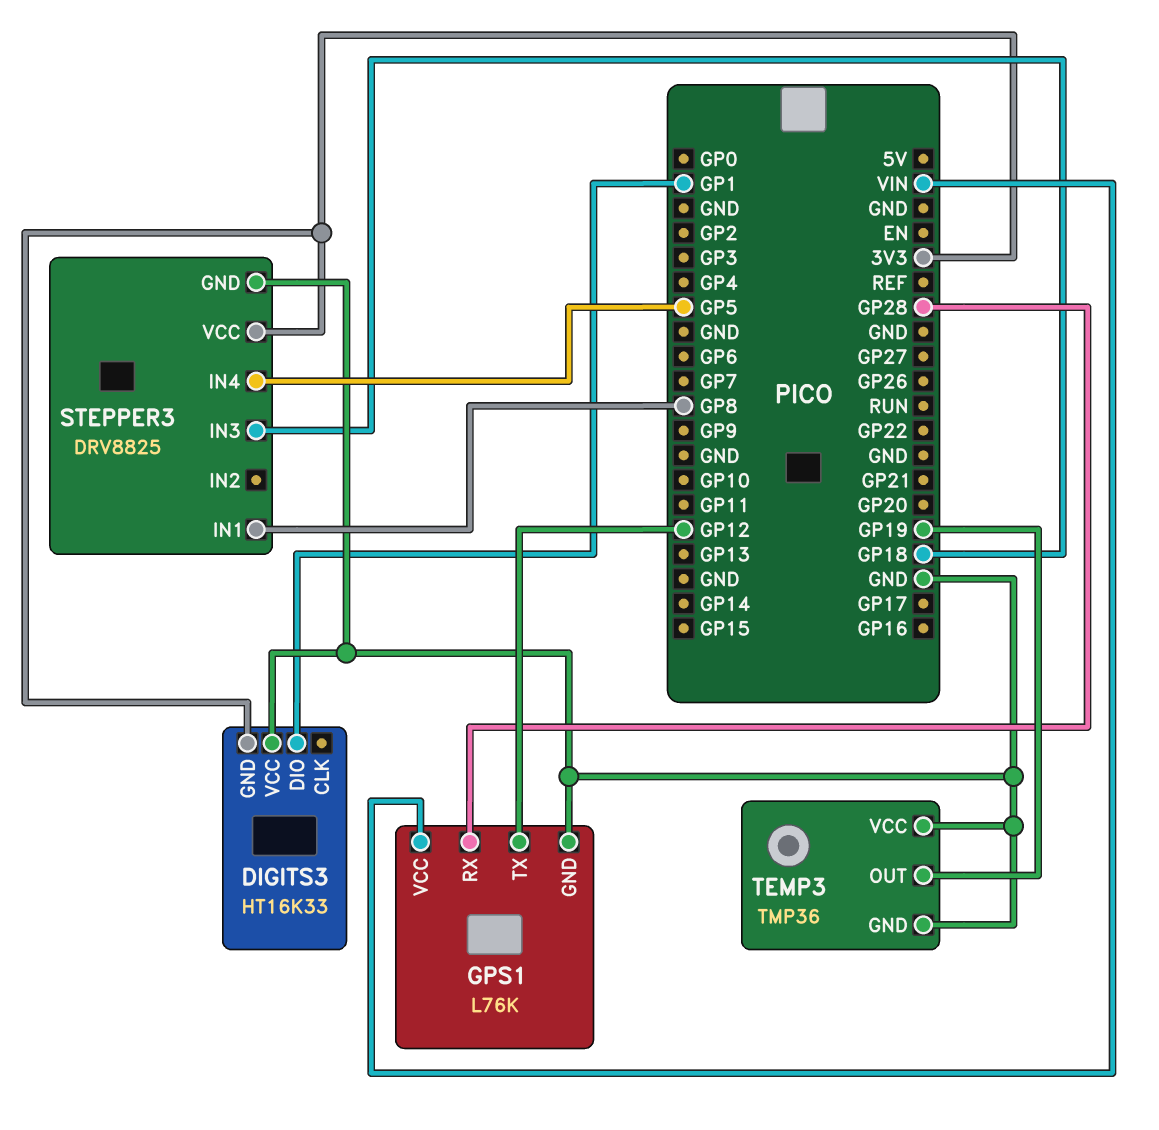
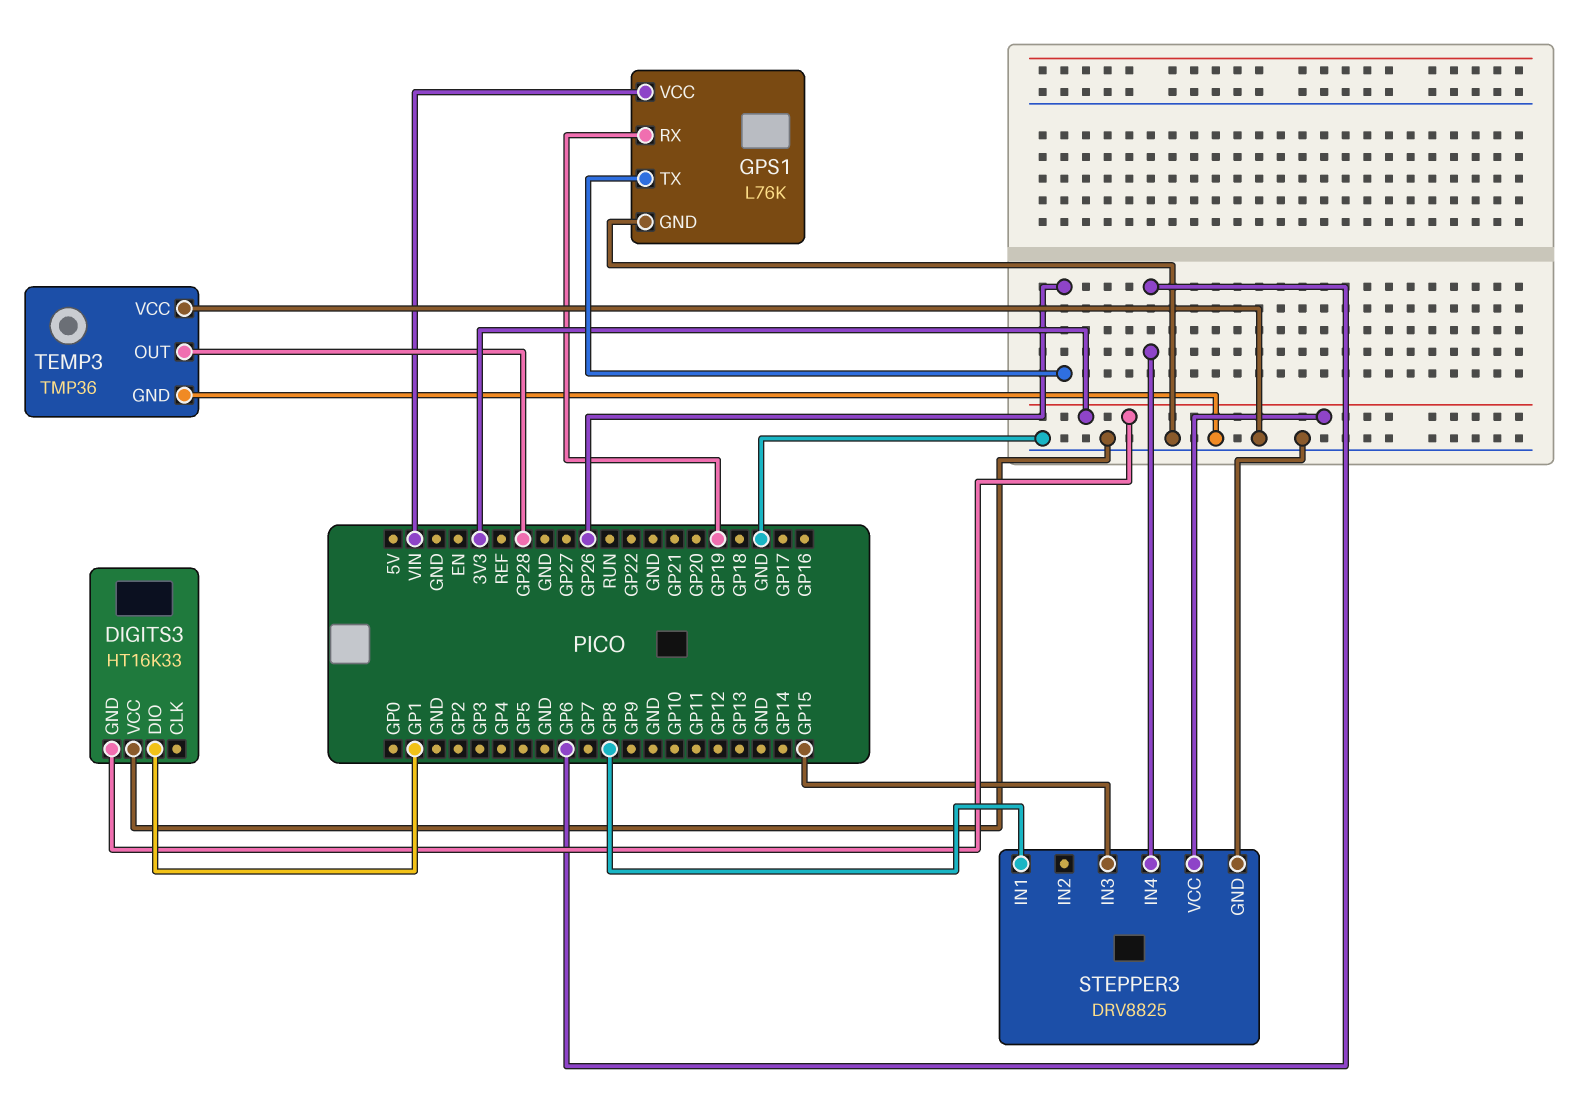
GPS1 pin RX: GP28 -> GP19
GPS1 pin TX: GP12 -> GP26
STEPPER3 pin IN3: GP18 -> GP15
STEPPER3 pin IN4: GP5 -> GP6
TEMP3 pin OUT: GP19 -> GP28

